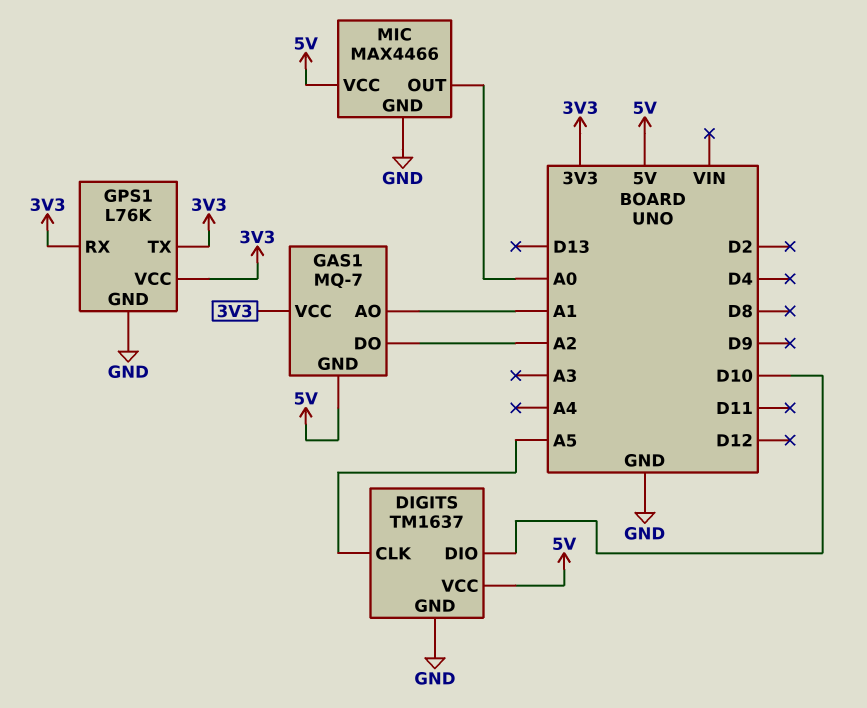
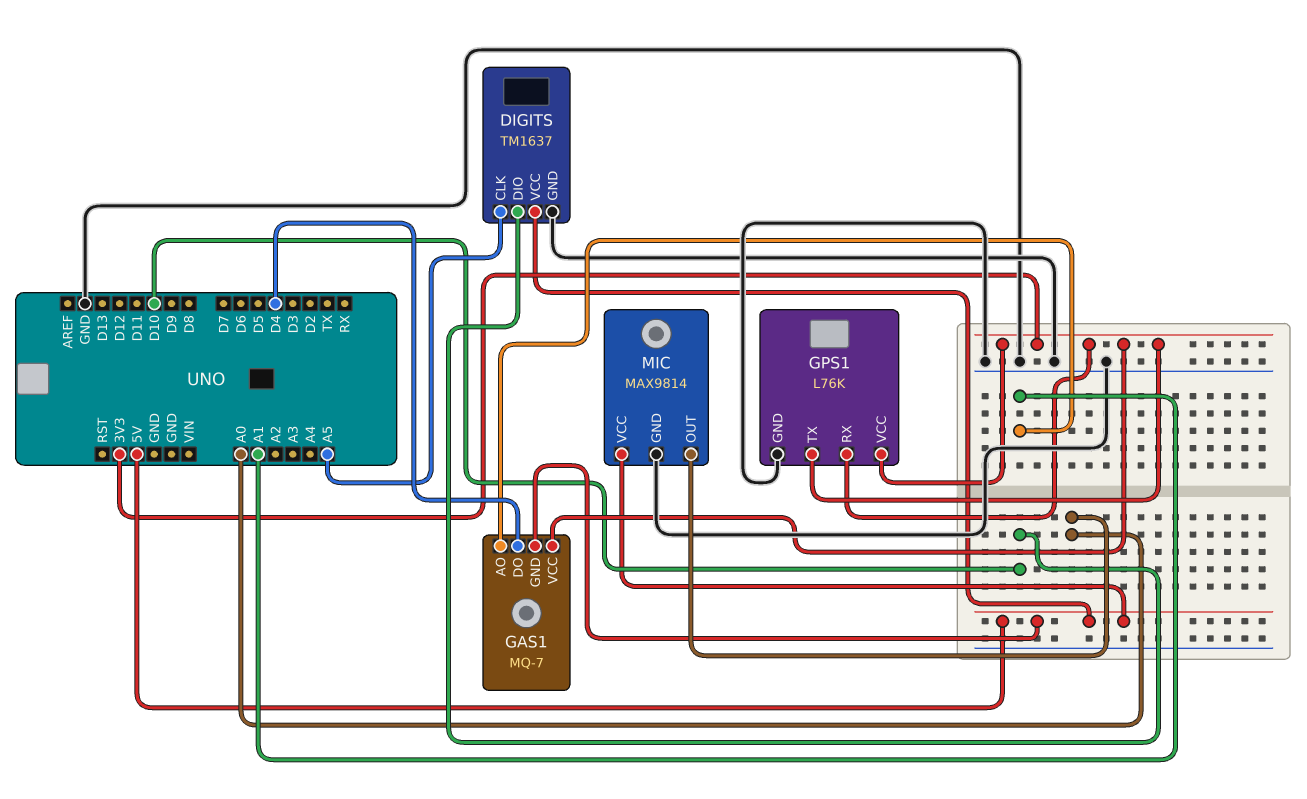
GAS1 pin DO: A2 -> D4
MIC: MAX4466 -> MAX9814

